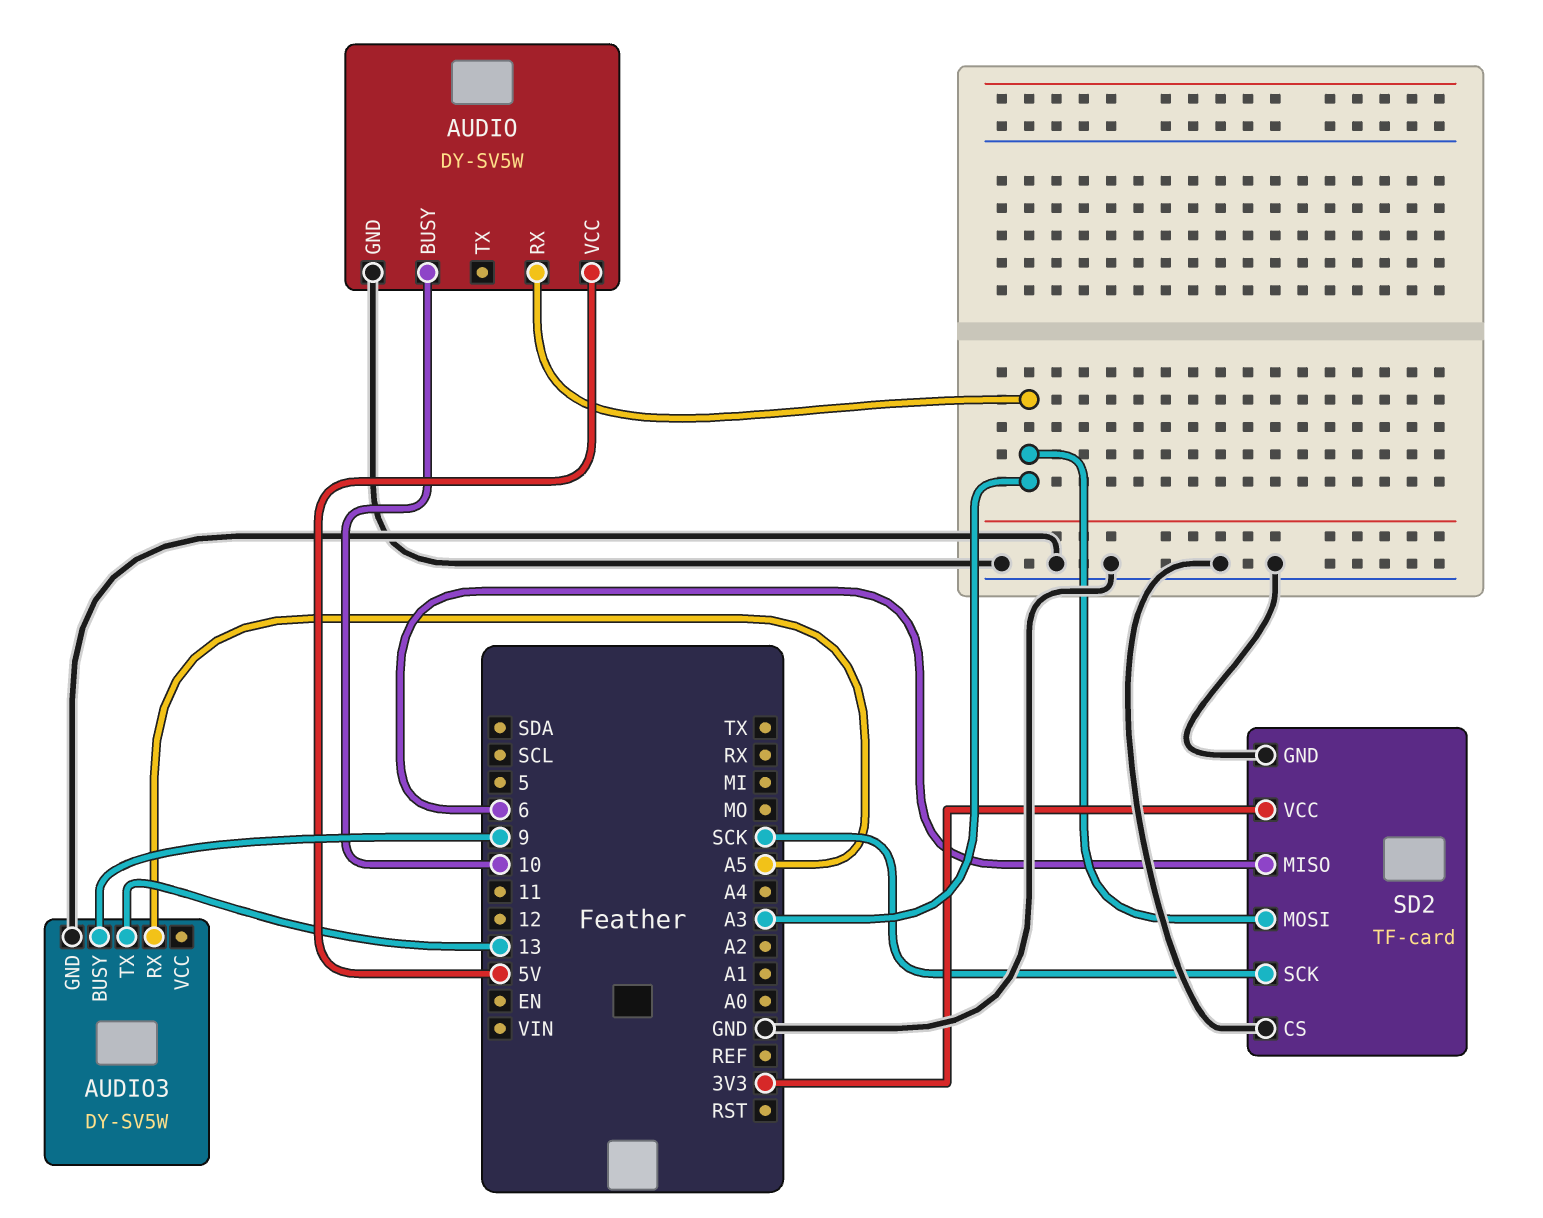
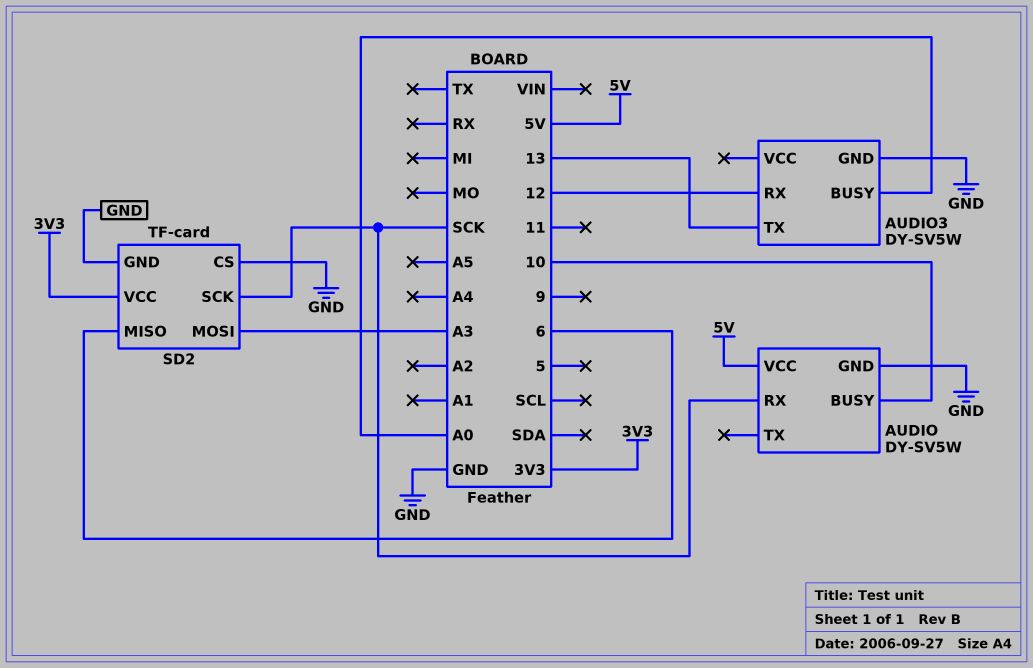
AUDIO pin RX: A3 -> SCK
AUDIO3 pin BUSY: 9 -> A0
AUDIO3 pin RX: A5 -> 12

